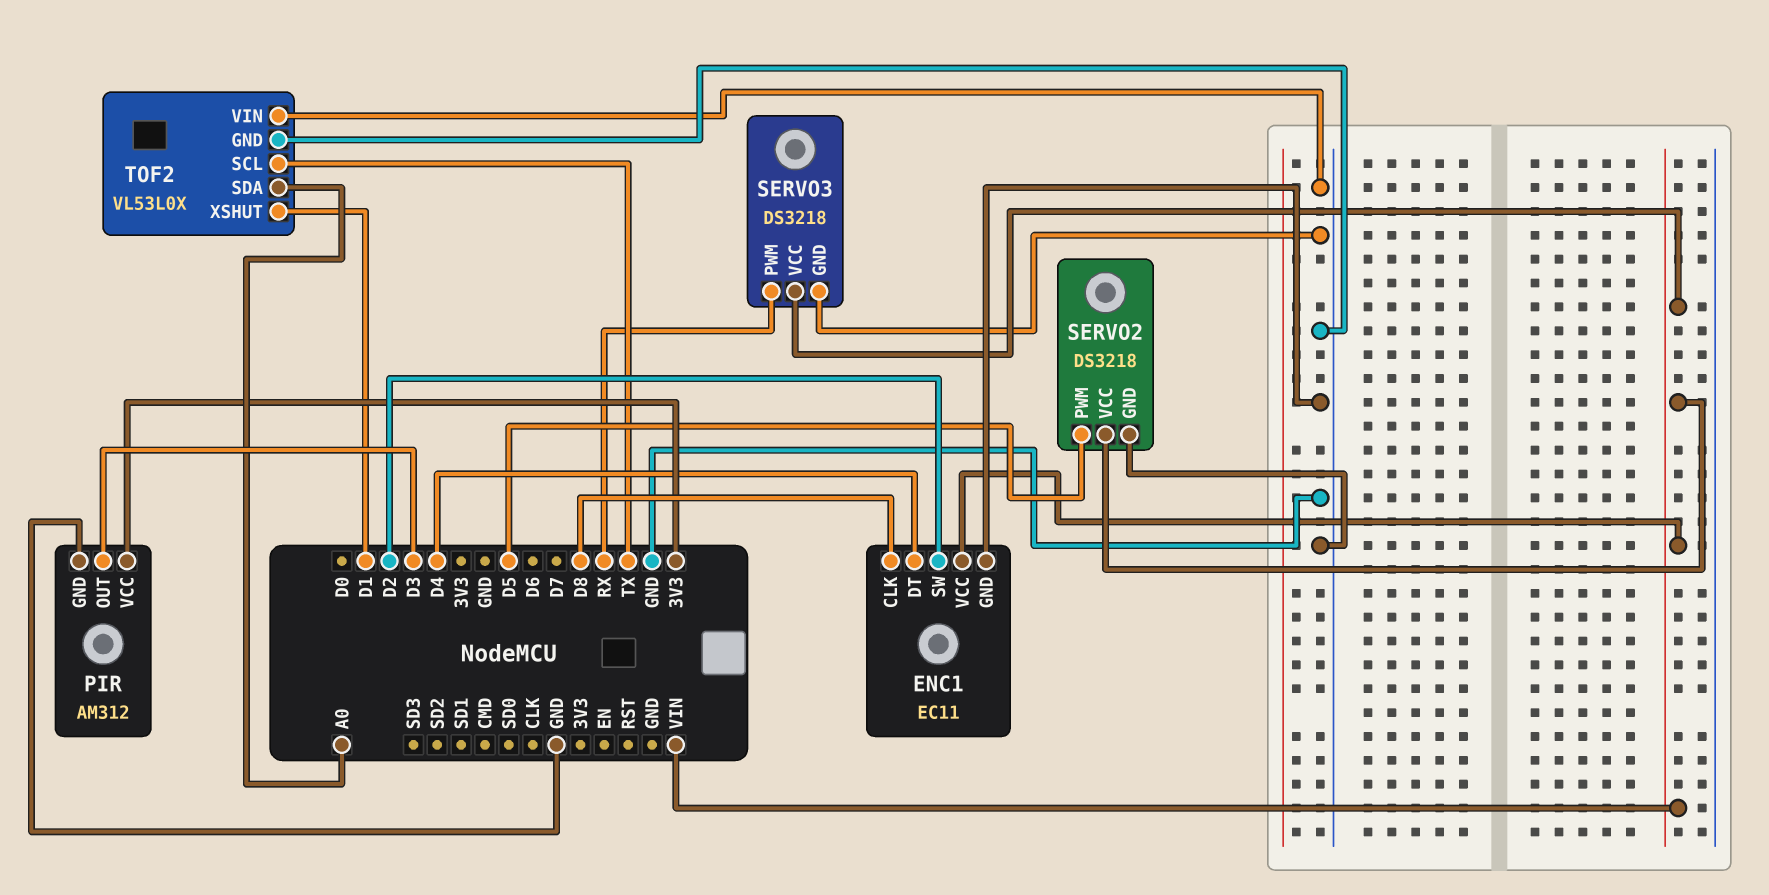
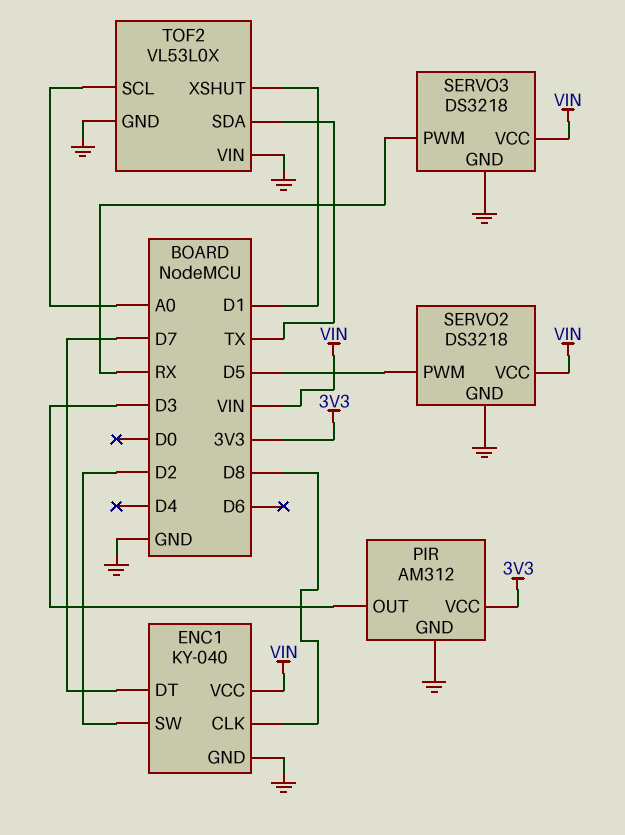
ENC1: EC11 -> KY-040
ENC1 pin DT: D4 -> D7
TOF2 pin SCL: TX -> A0
TOF2 pin SDA: A0 -> TX

